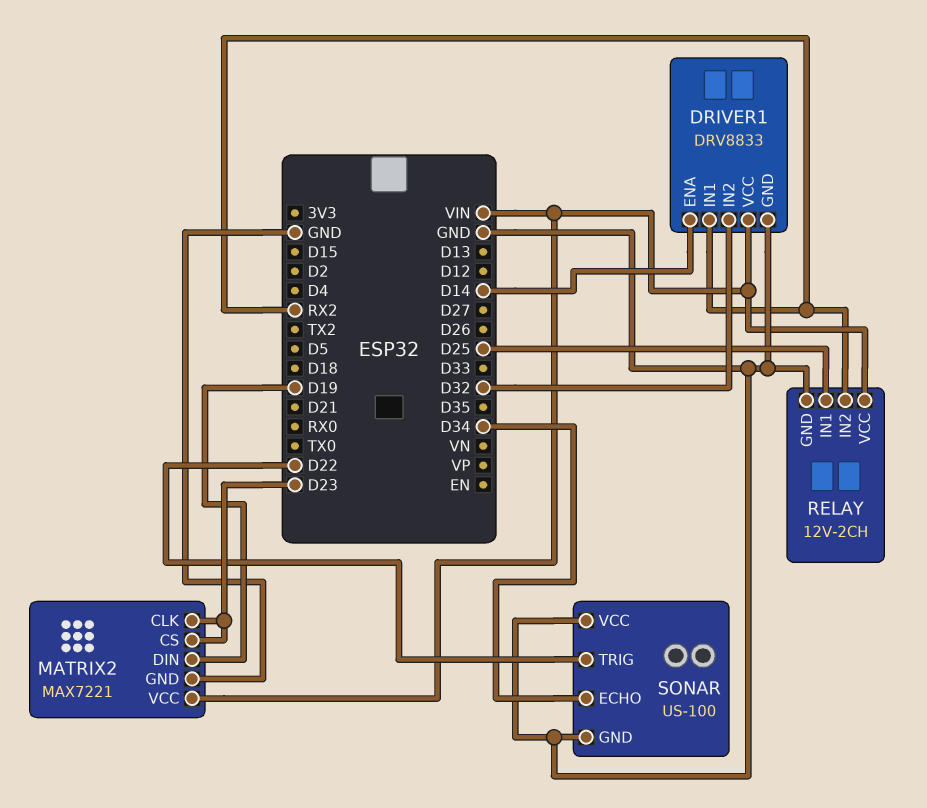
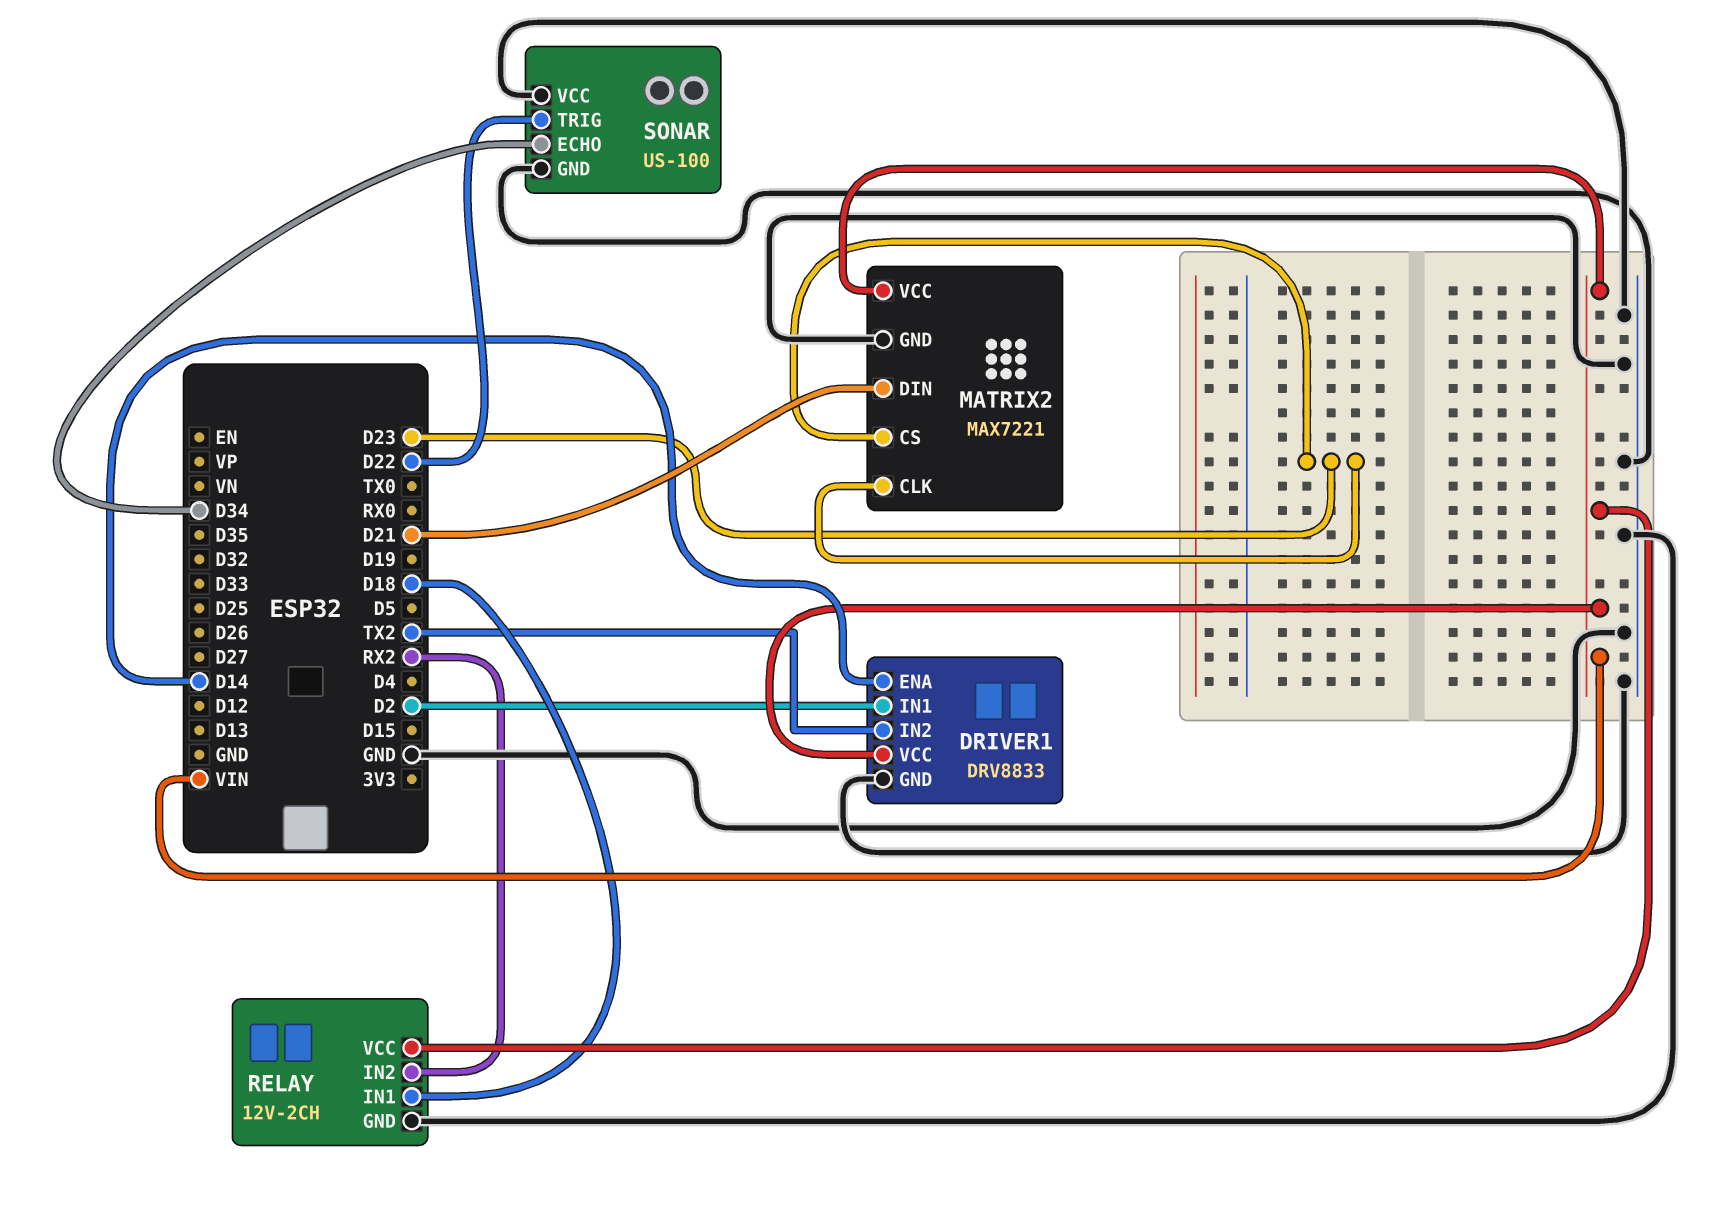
DRIVER1 pin IN1: RX2 -> D2
DRIVER1 pin IN2: D32 -> TX2
MATRIX2 pin DIN: D19 -> D21
RELAY pin IN1: D25 -> D18

